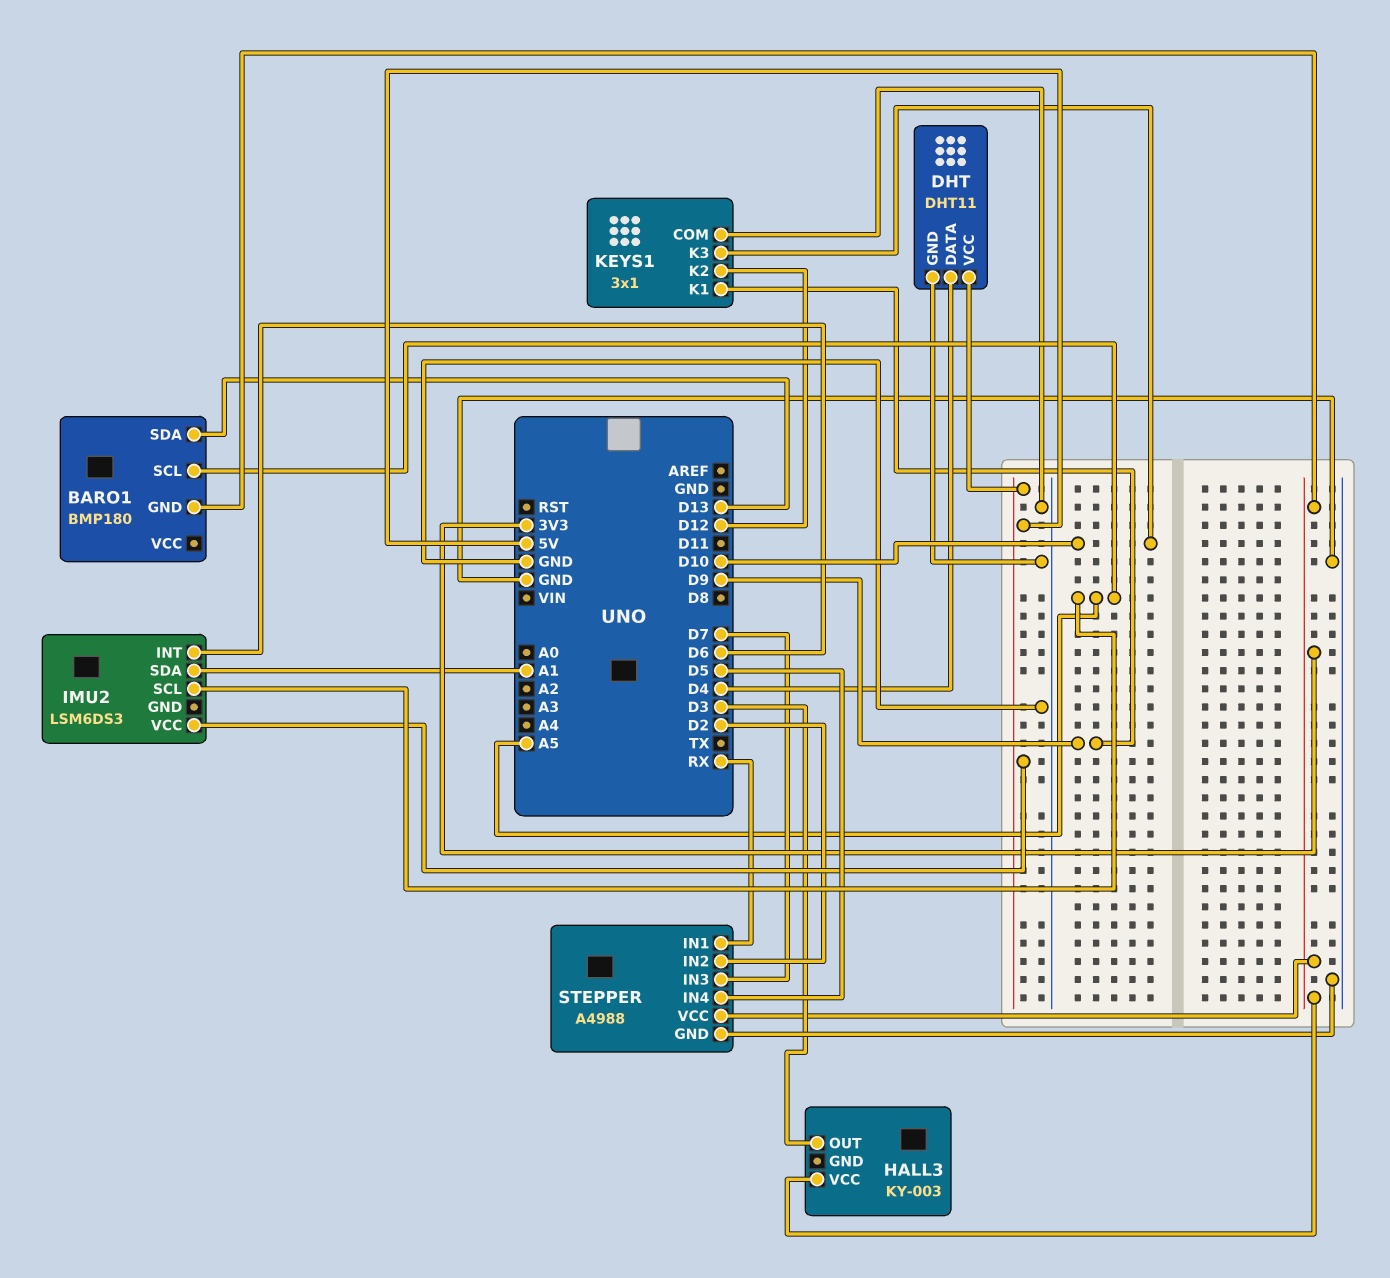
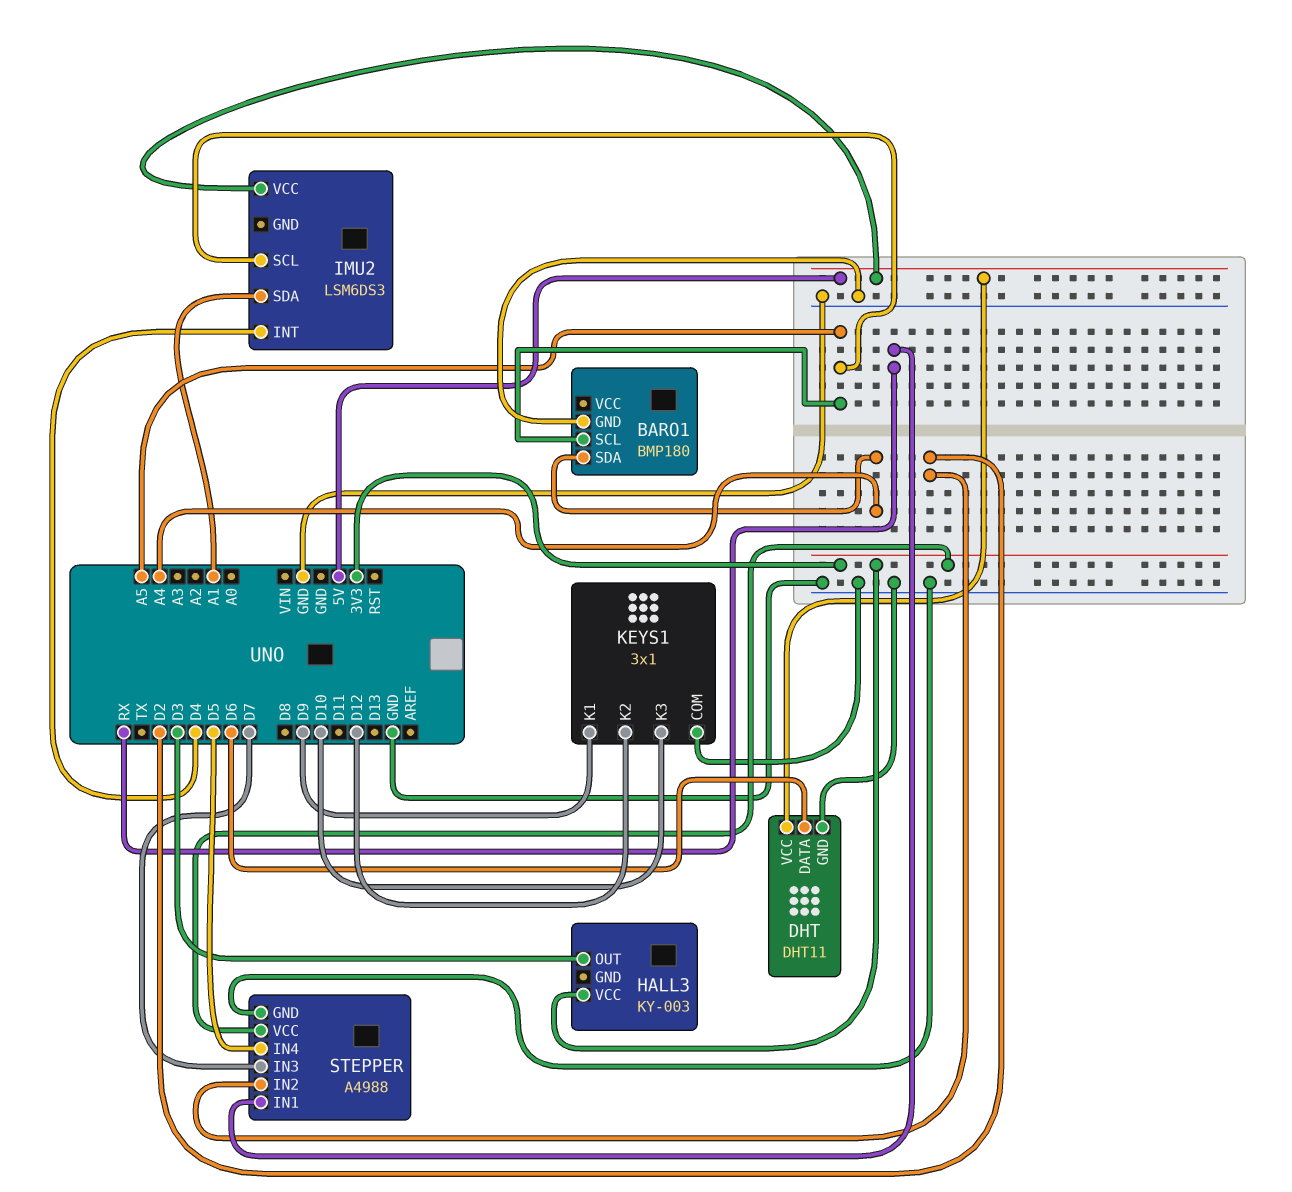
BARO1 pin GND: 3V3 -> GND
BARO1 pin SDA: D13 -> A4
DHT pin DATA: D4 -> D6
IMU2 pin INT: D6 -> D4

